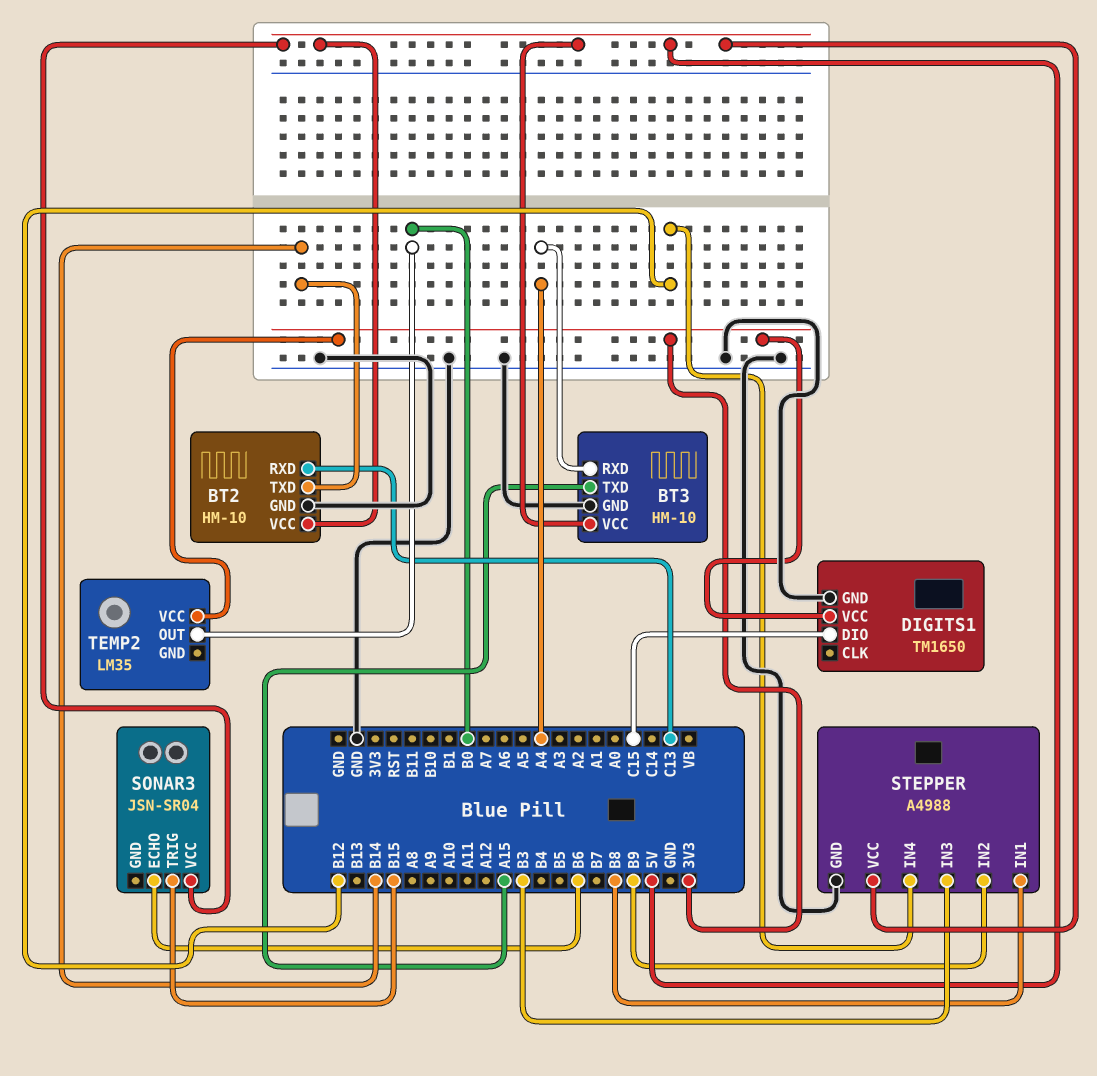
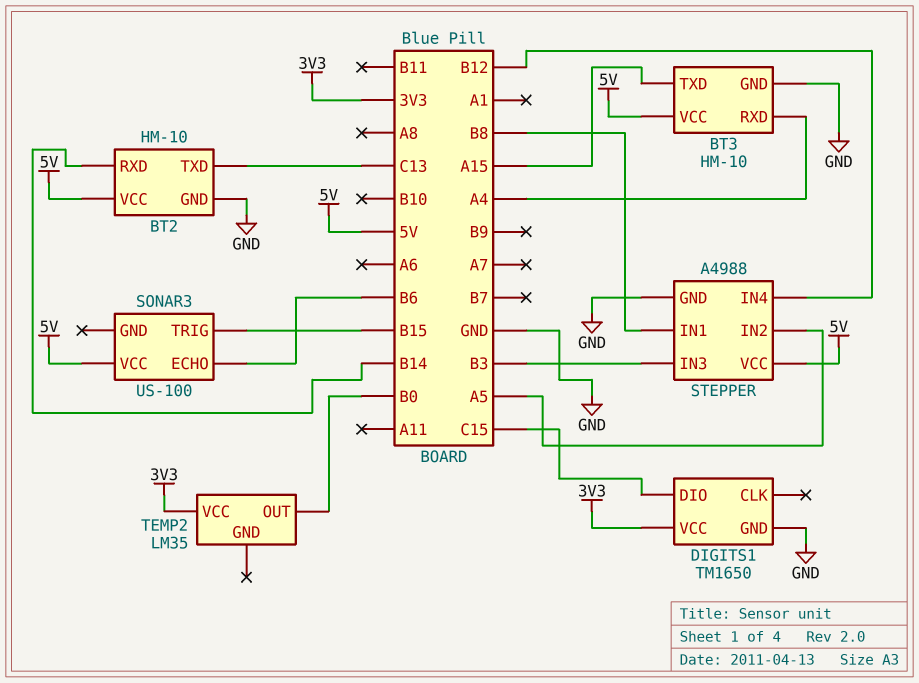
BT2 pin RXD: C13 -> B14
BT2 pin TXD: B14 -> C13
SONAR3: JSN-SR04 -> US-100
STEPPER pin IN2: B9 -> A5

